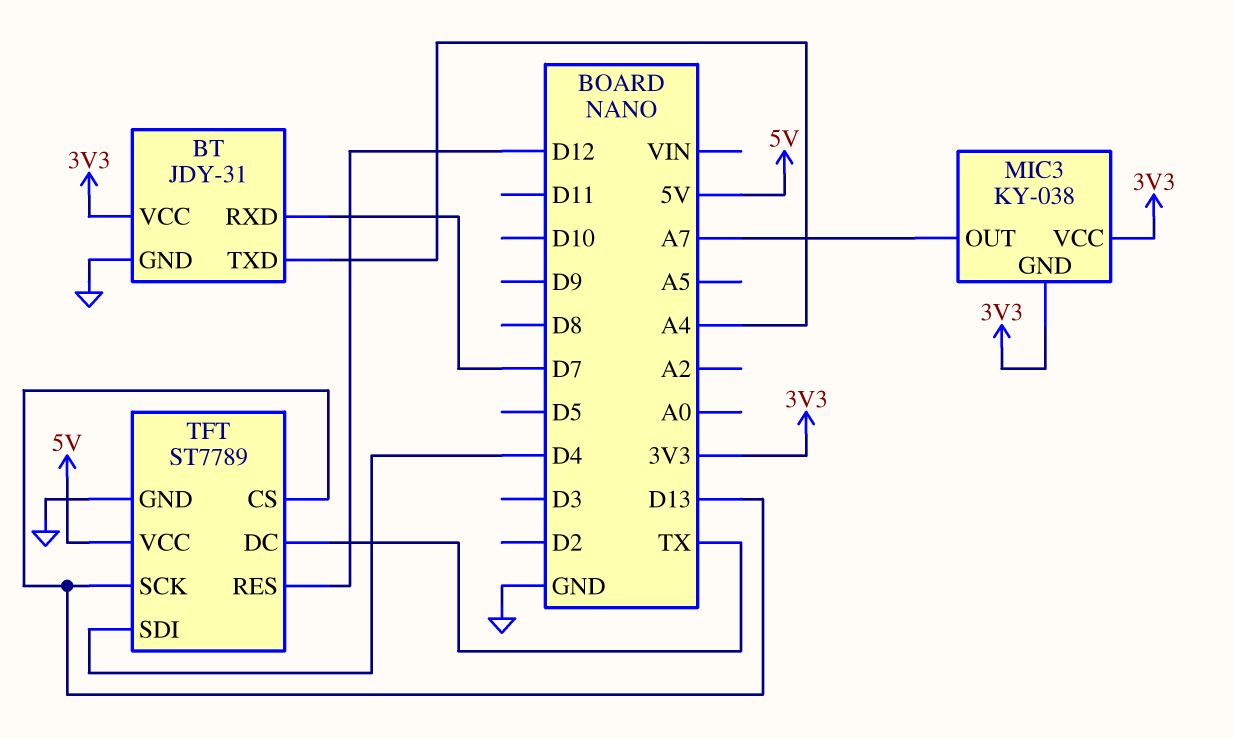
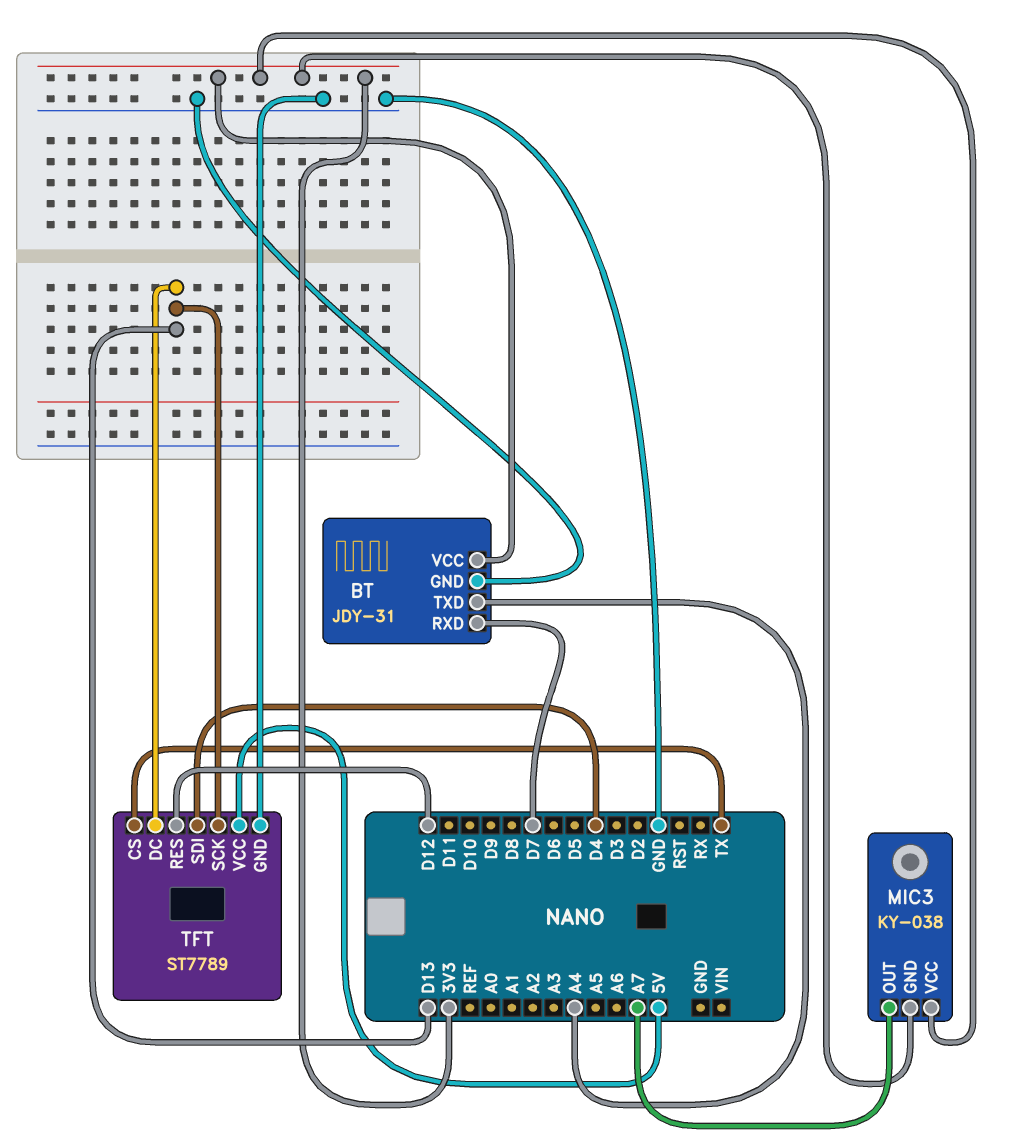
TFT pin CS: D13 -> TX
TFT pin DC: TX -> D13

